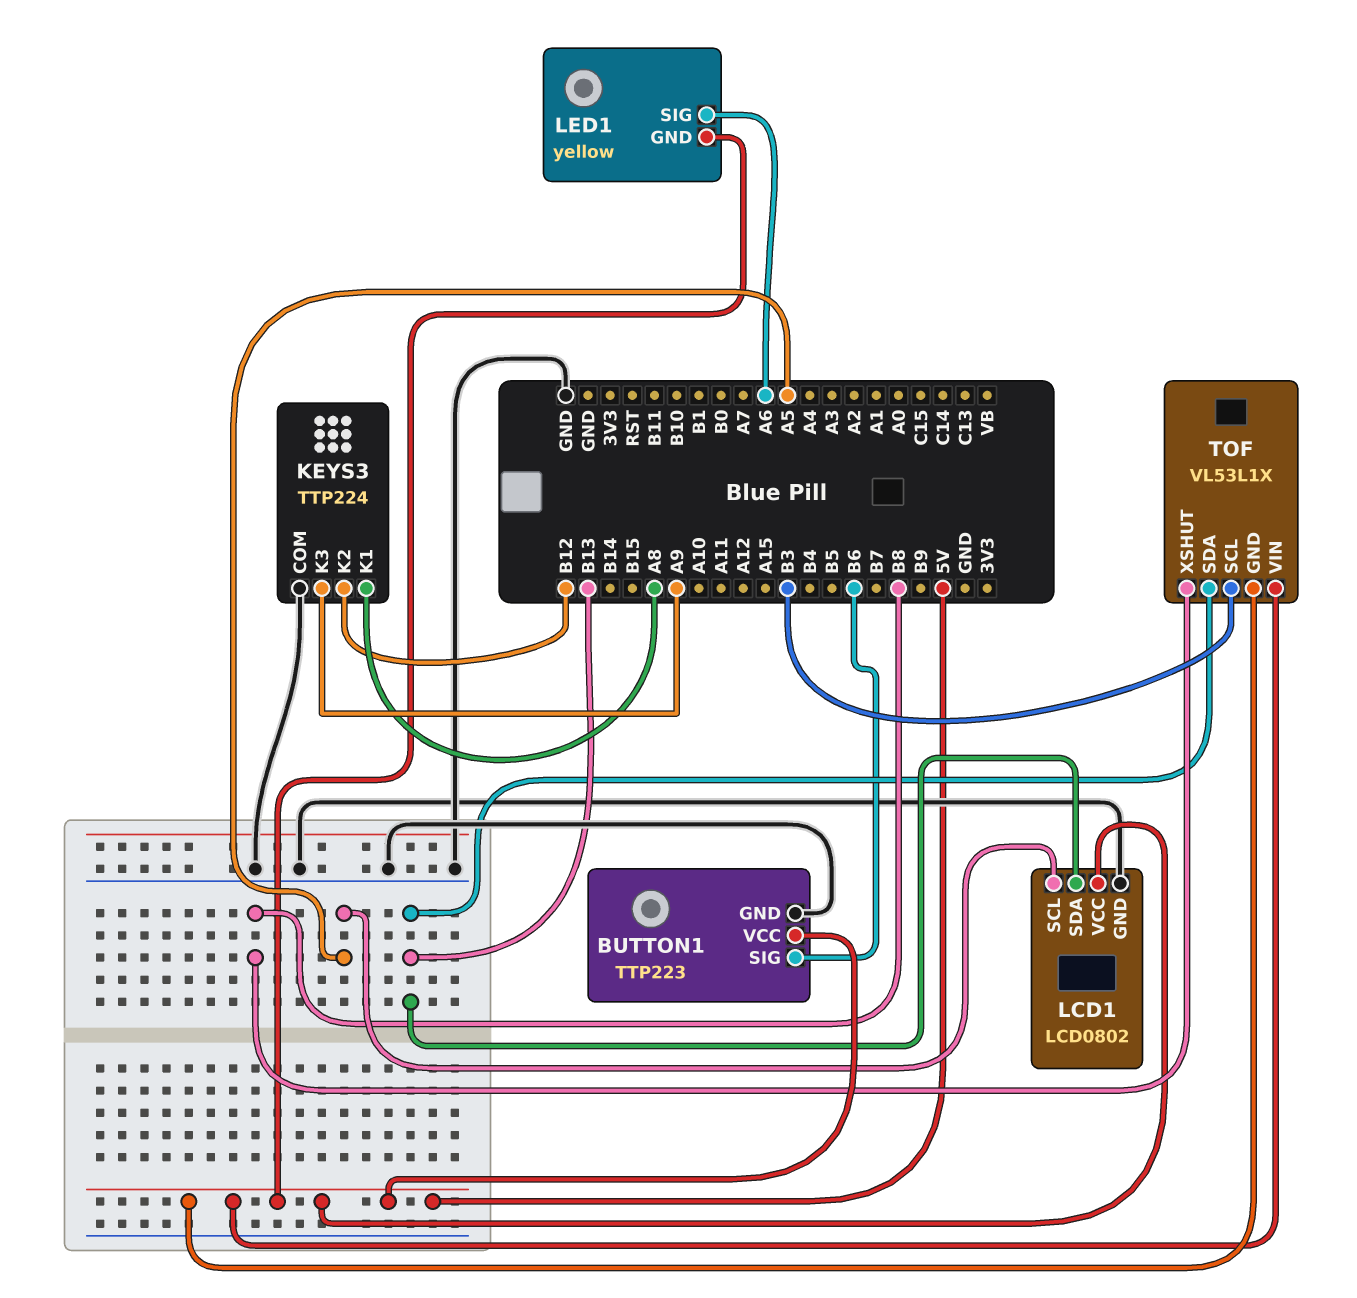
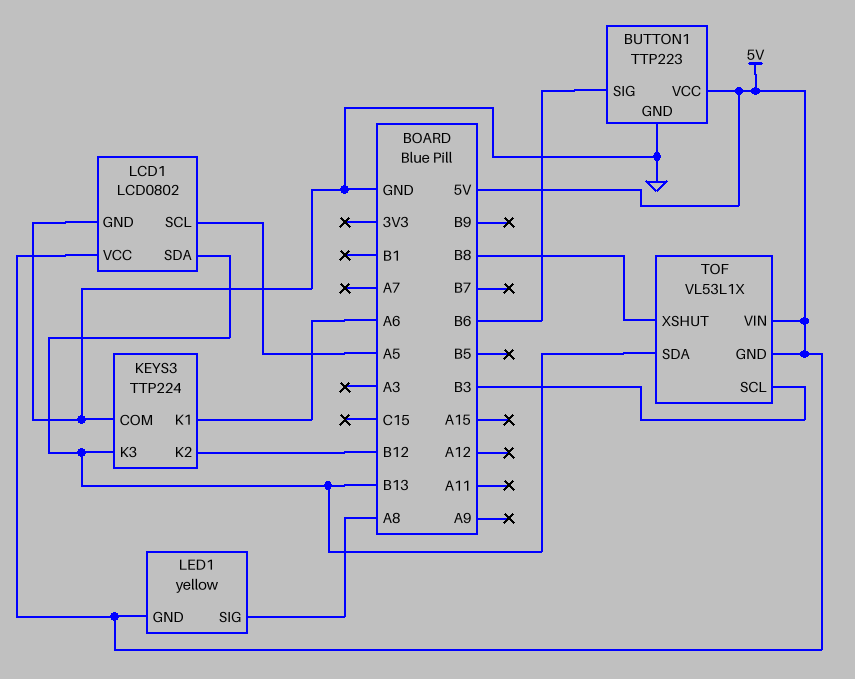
KEYS3 pin K1: A8 -> A6
KEYS3 pin K3: A9 -> B13
LED1 pin SIG: A6 -> A8

